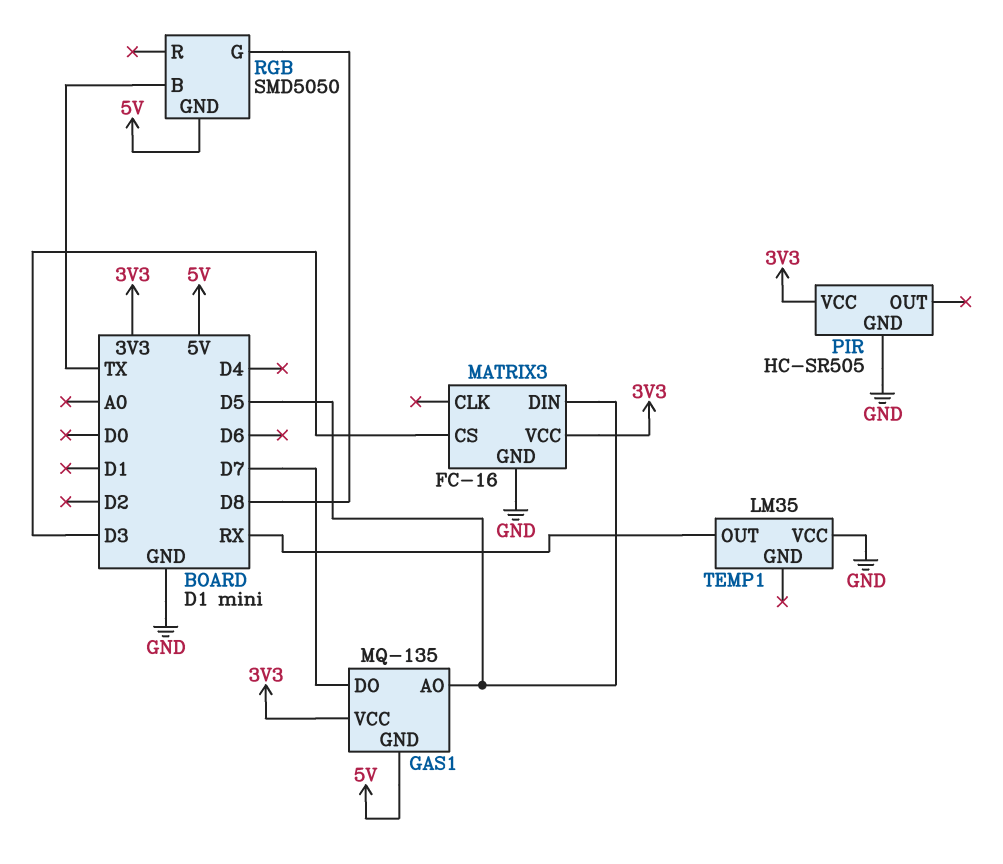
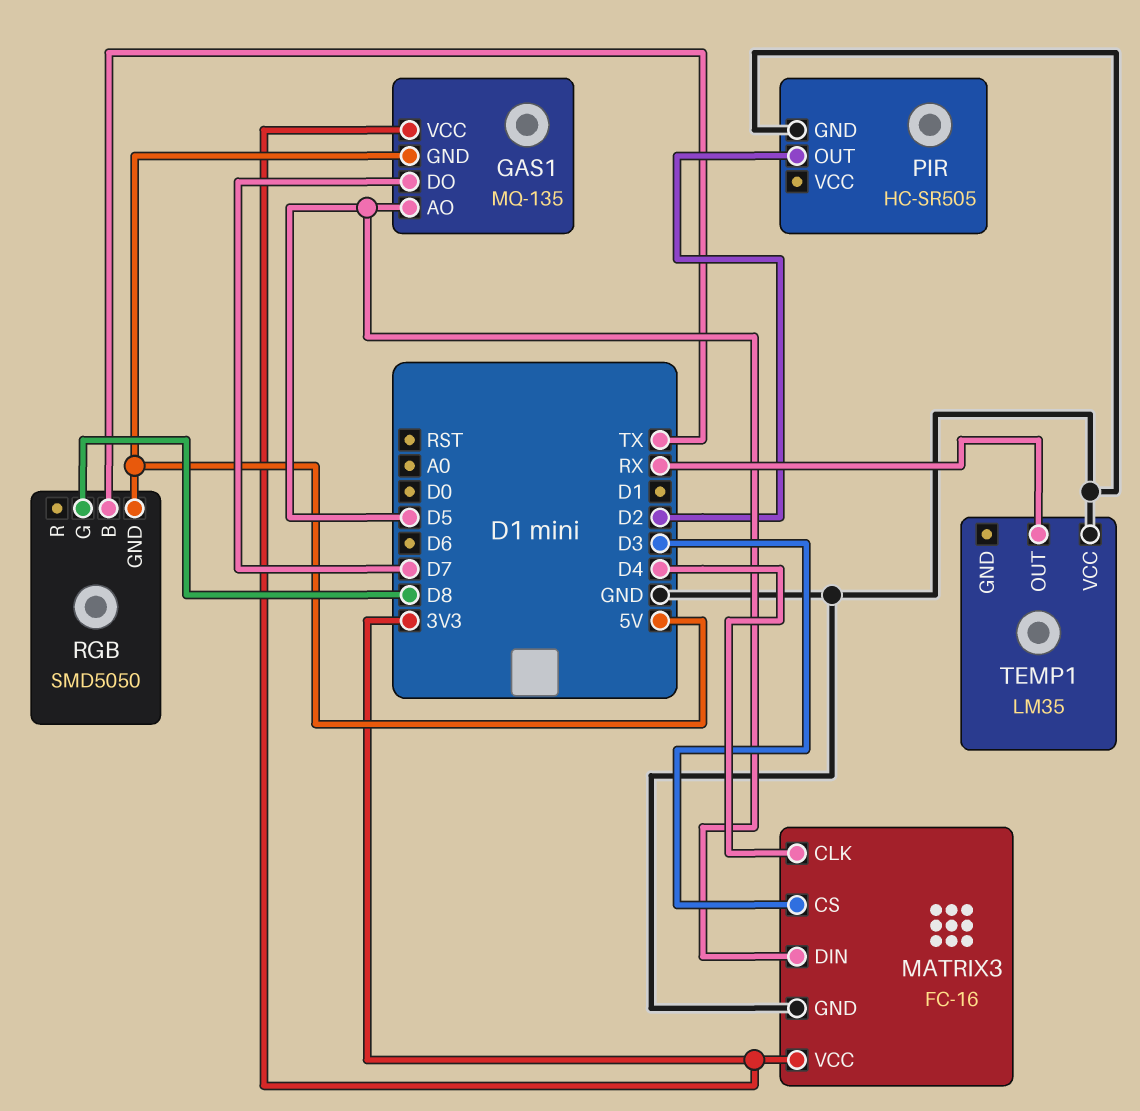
MATRIX3 pin CLK: none -> D4
PIR pin OUT: none -> D2
PIR pin VCC: 3V3 -> none

